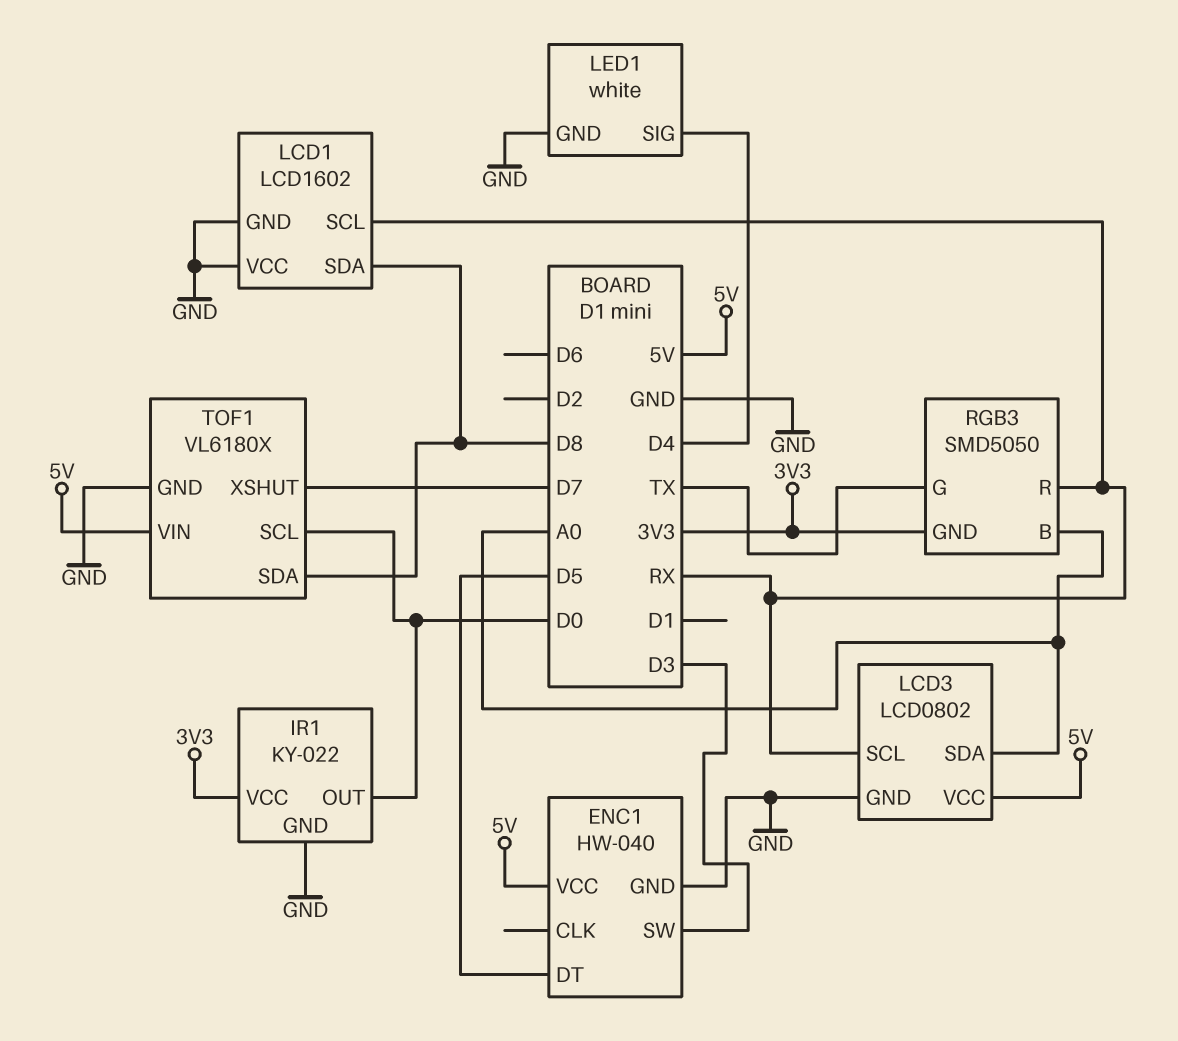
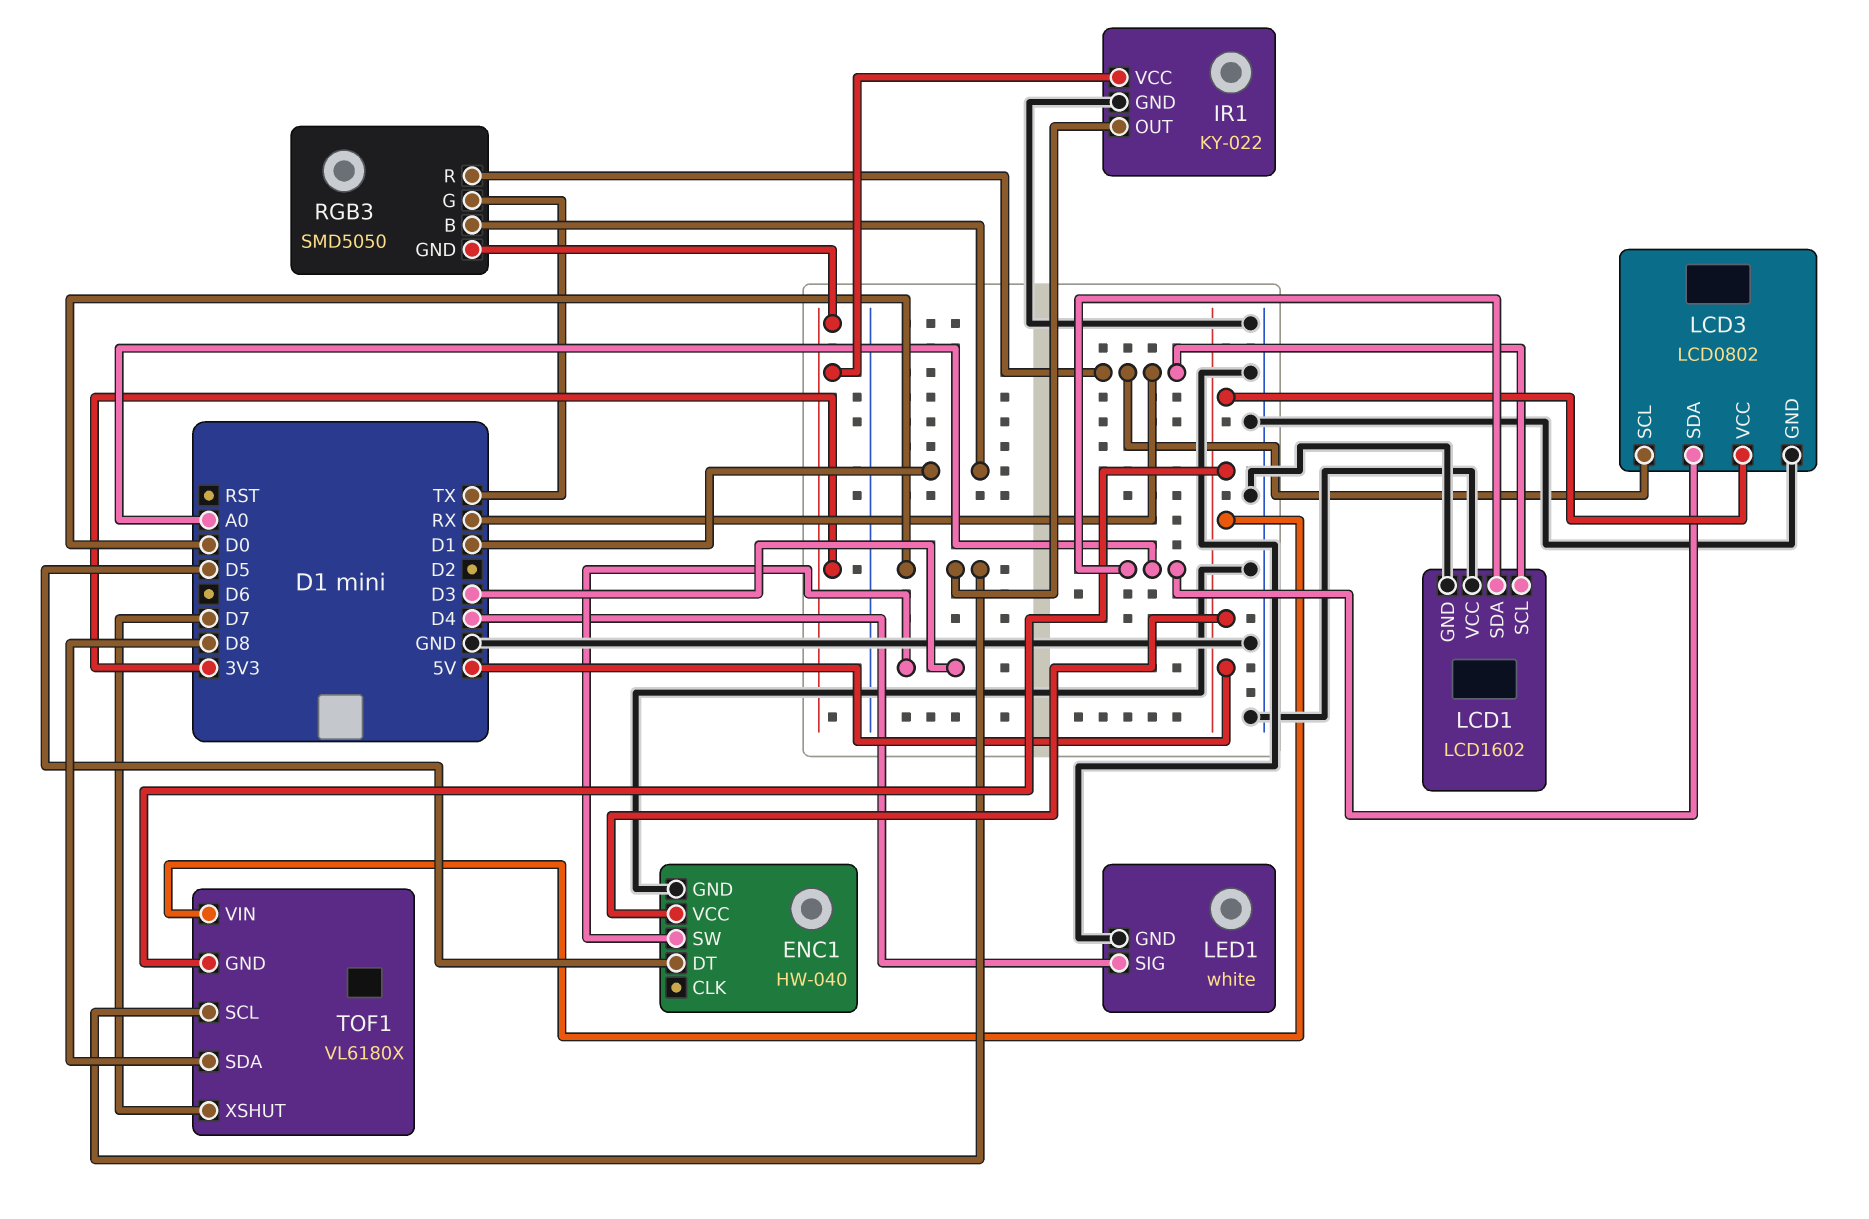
LCD1 pin SDA: D8 -> A0
RGB3 pin B: A0 -> D1
TOF1 pin GND: GND -> 5V

